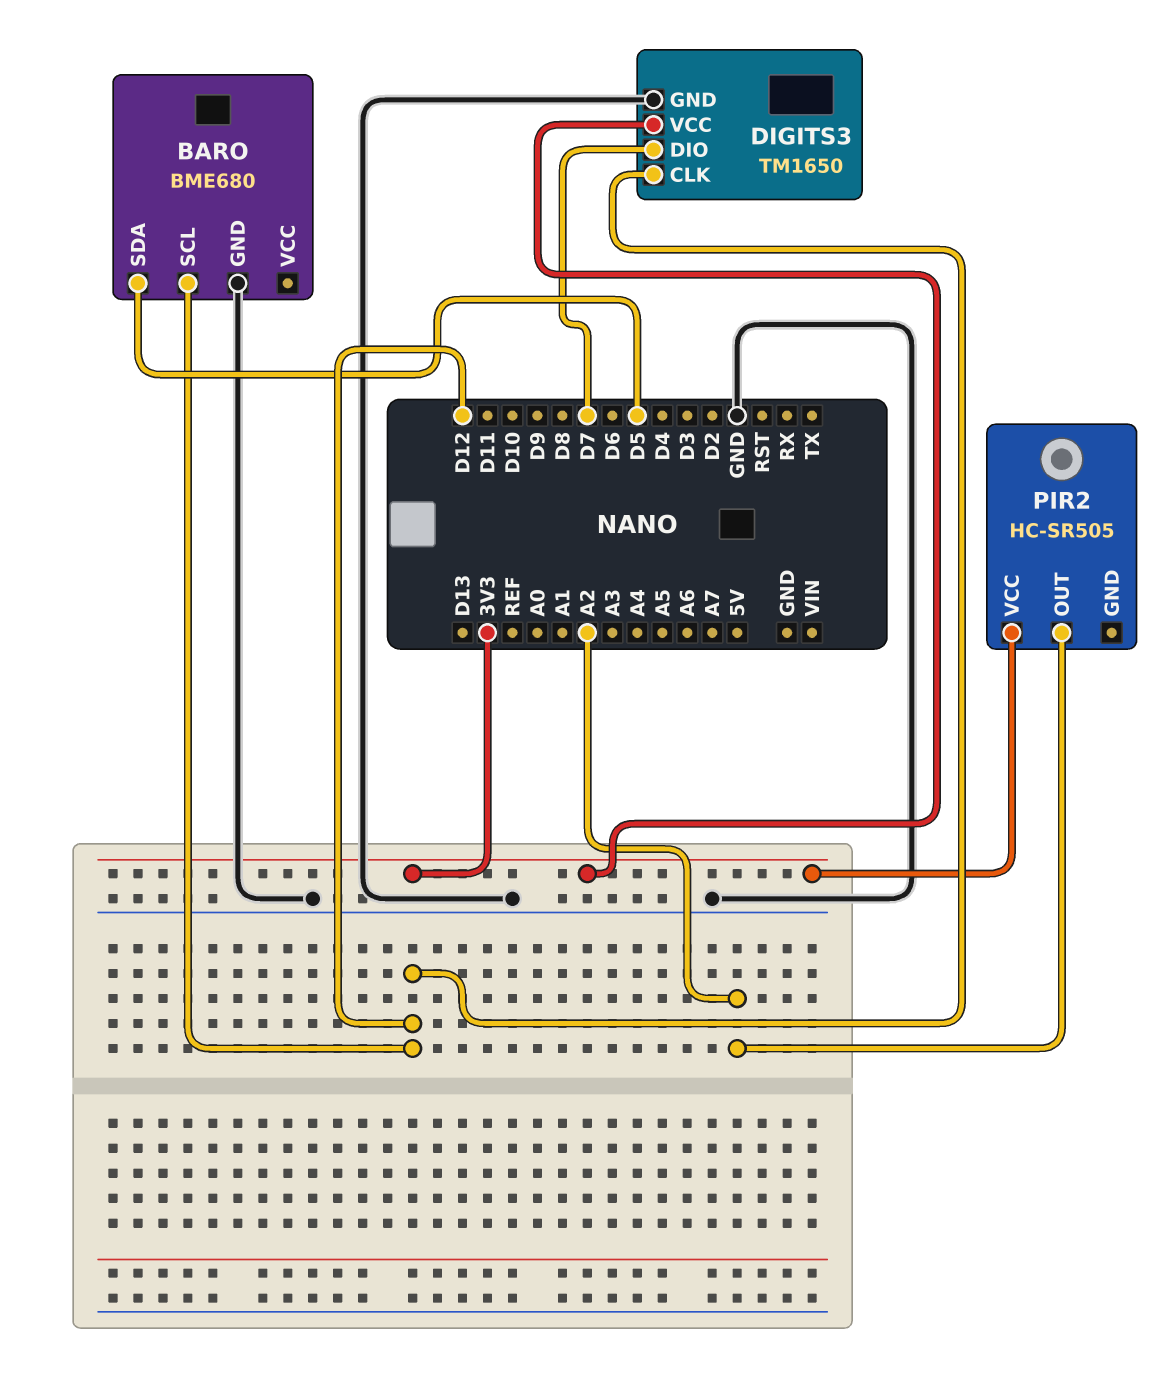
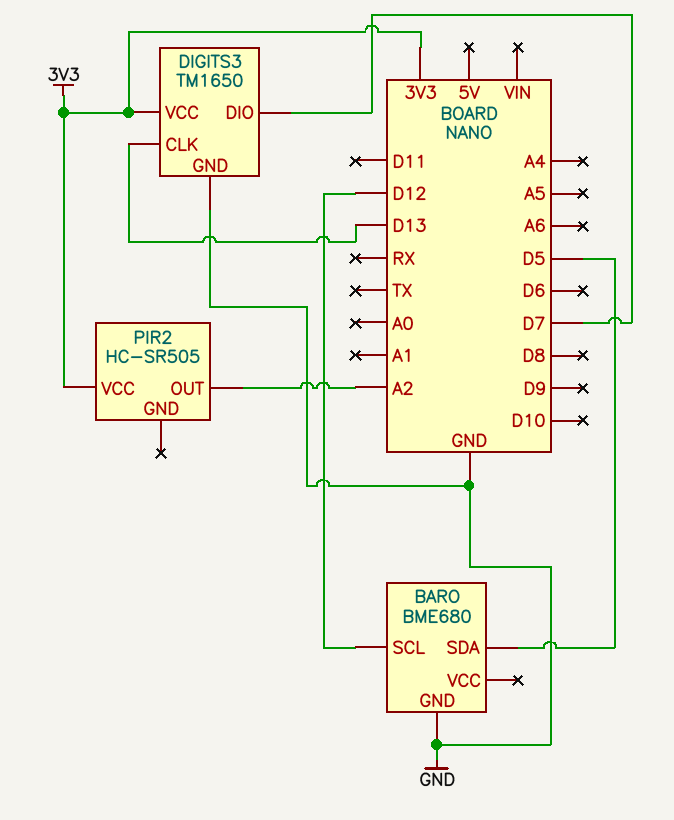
DIGITS3 pin CLK: D12 -> D13

